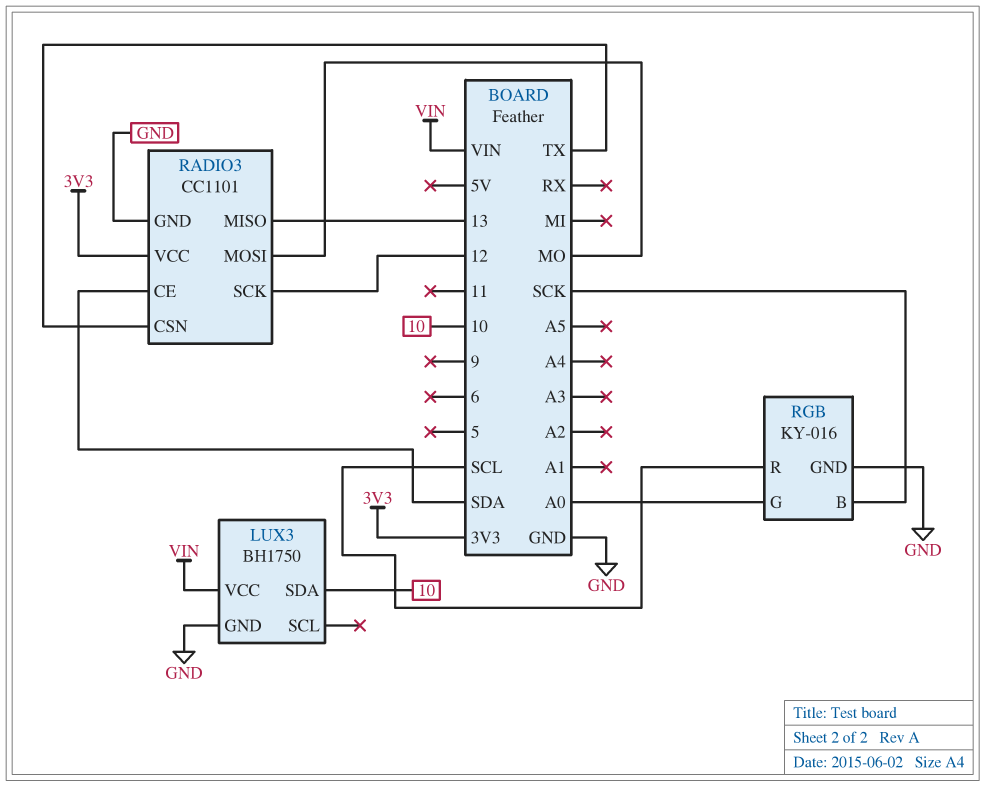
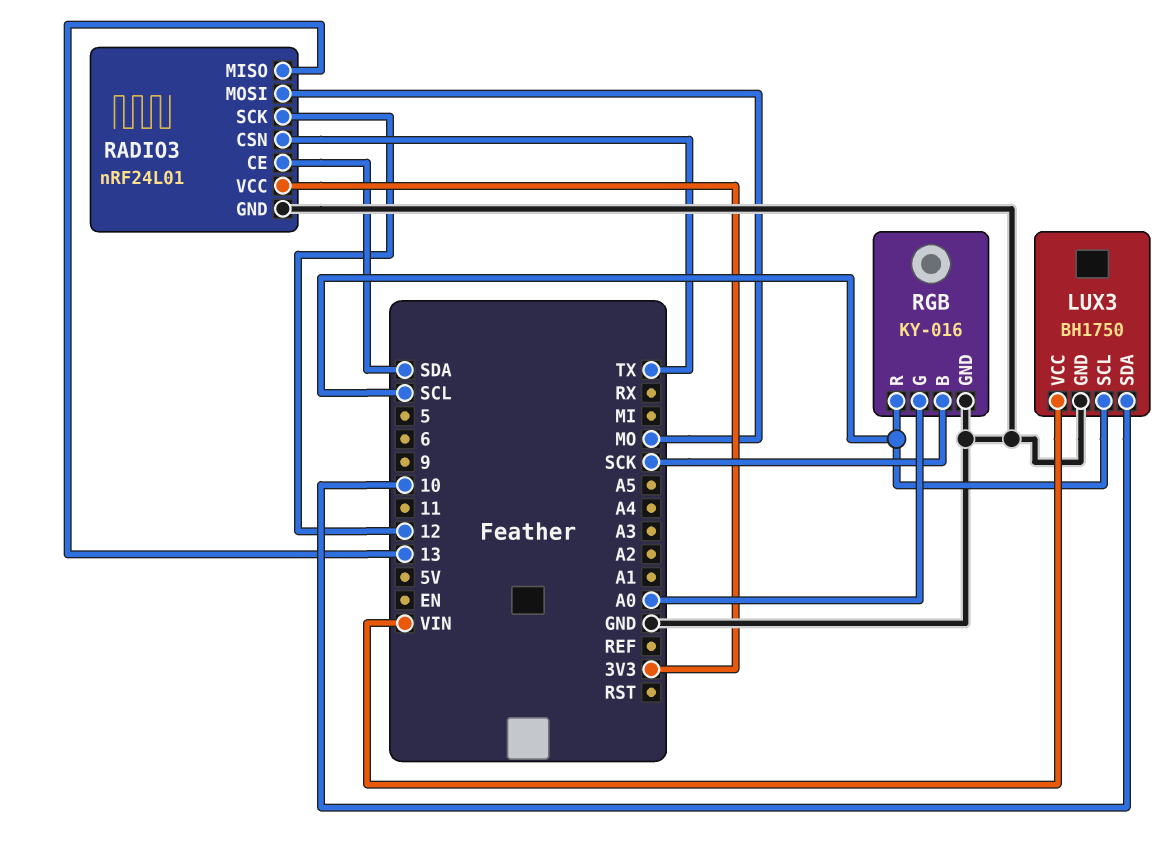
LUX3 pin SCL: none -> SCL
RADIO3: CC1101 -> nRF24L01

